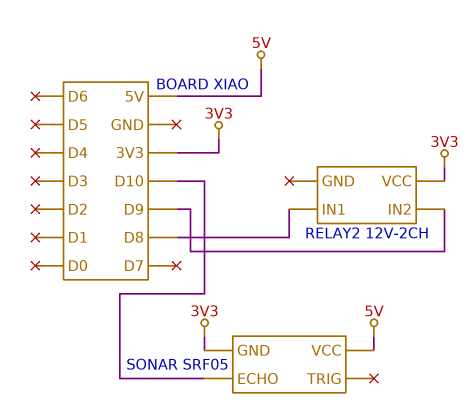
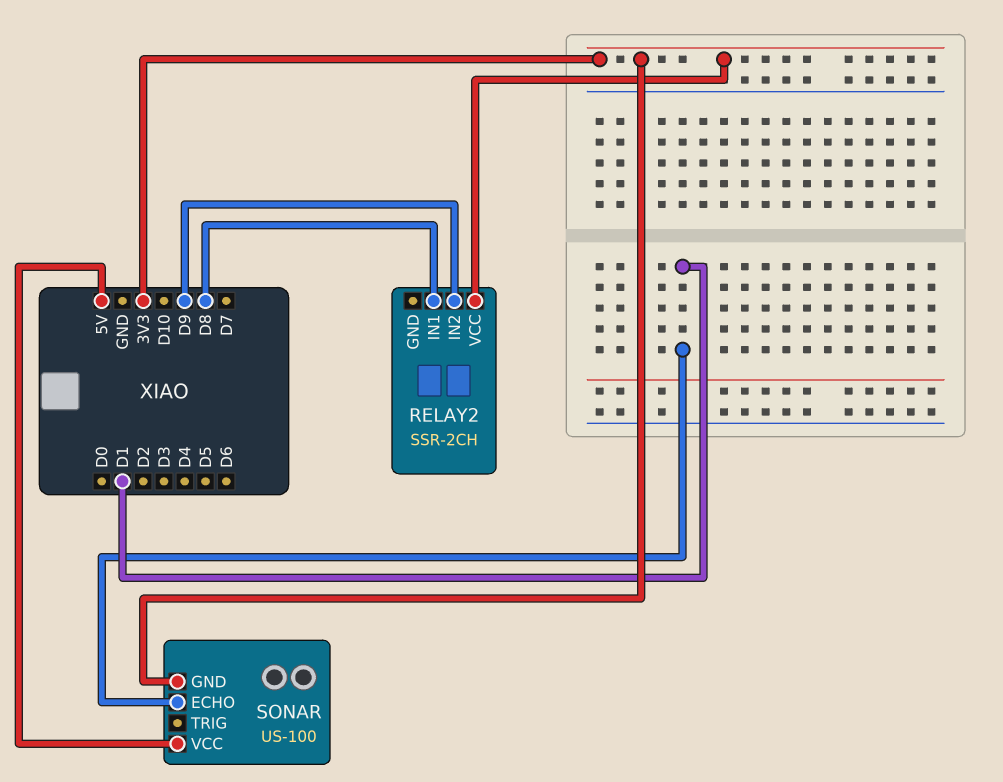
RELAY2: 12V-2CH -> SSR-2CH
SONAR: SRF05 -> US-100
SONAR pin ECHO: D10 -> D1

